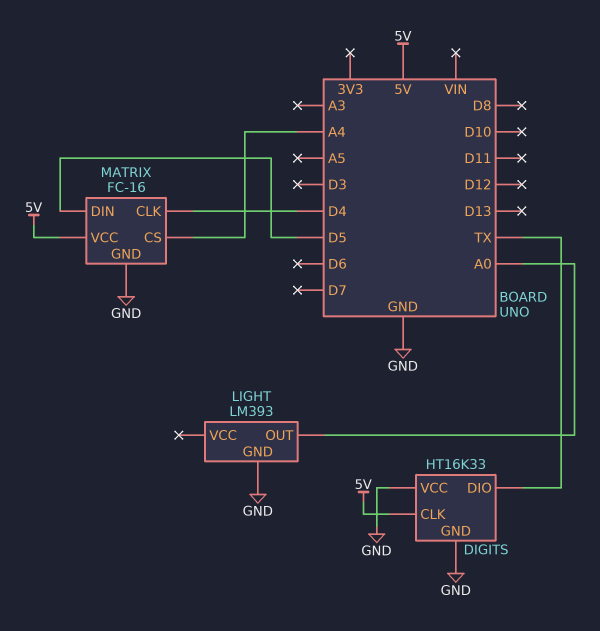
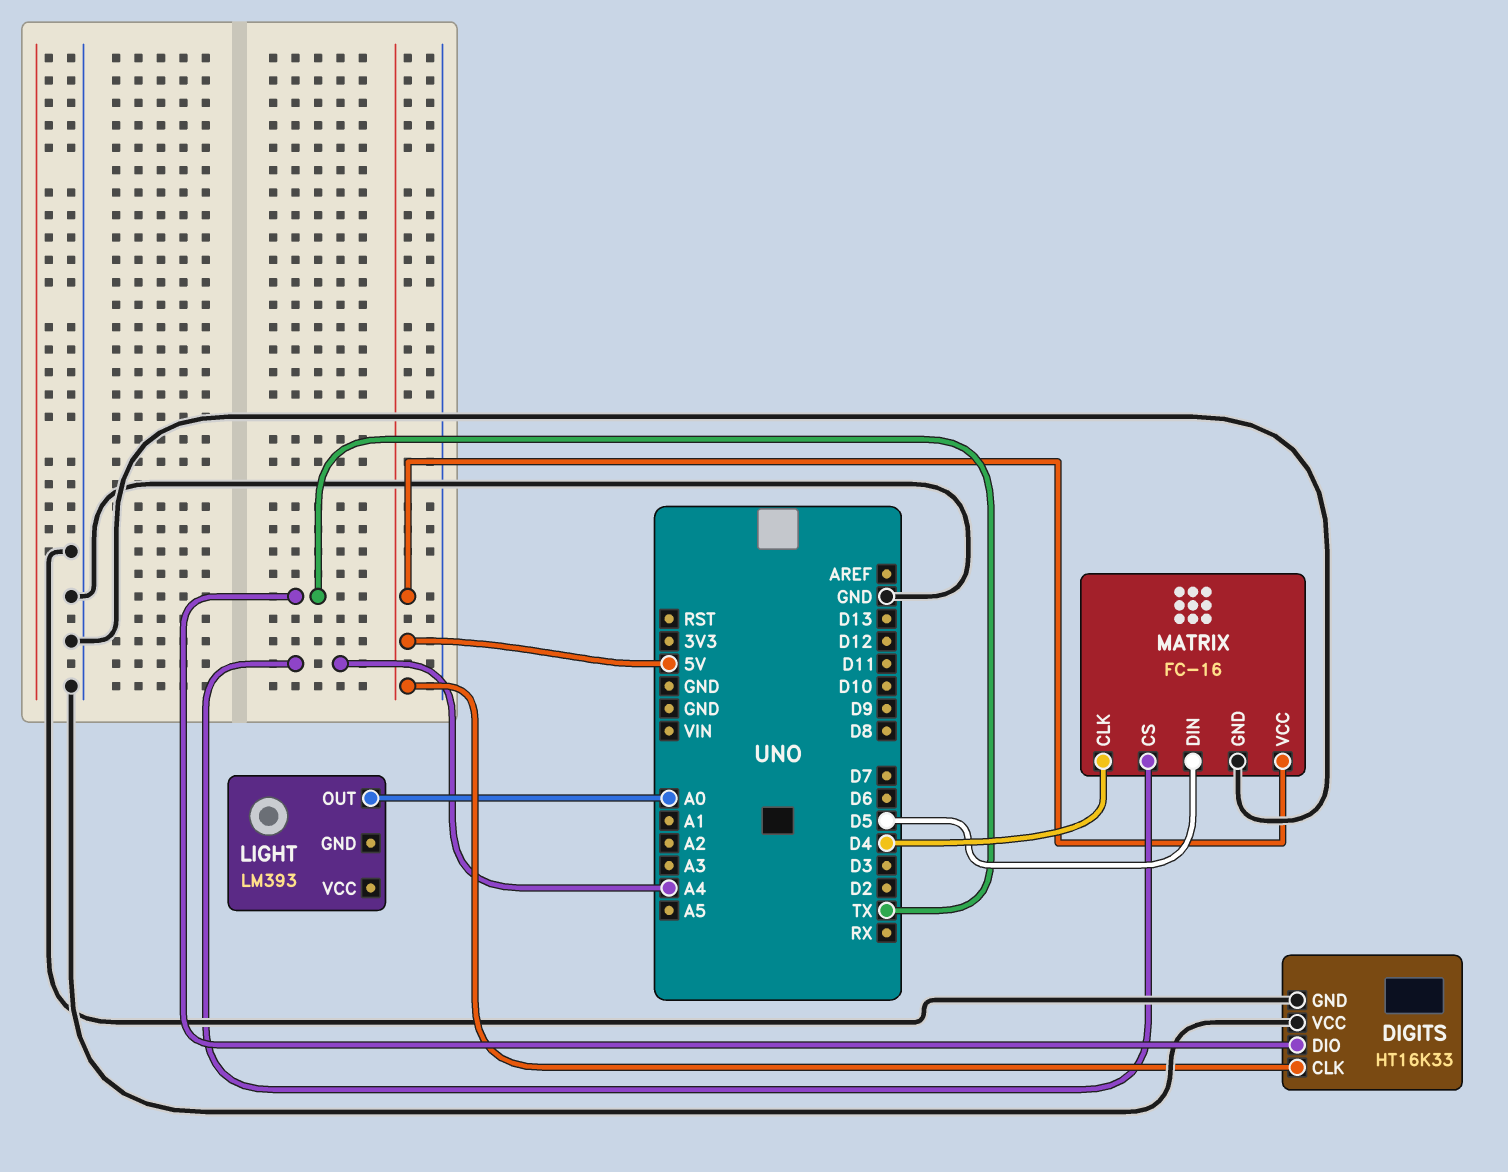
LIGHT pin GND: GND -> none

